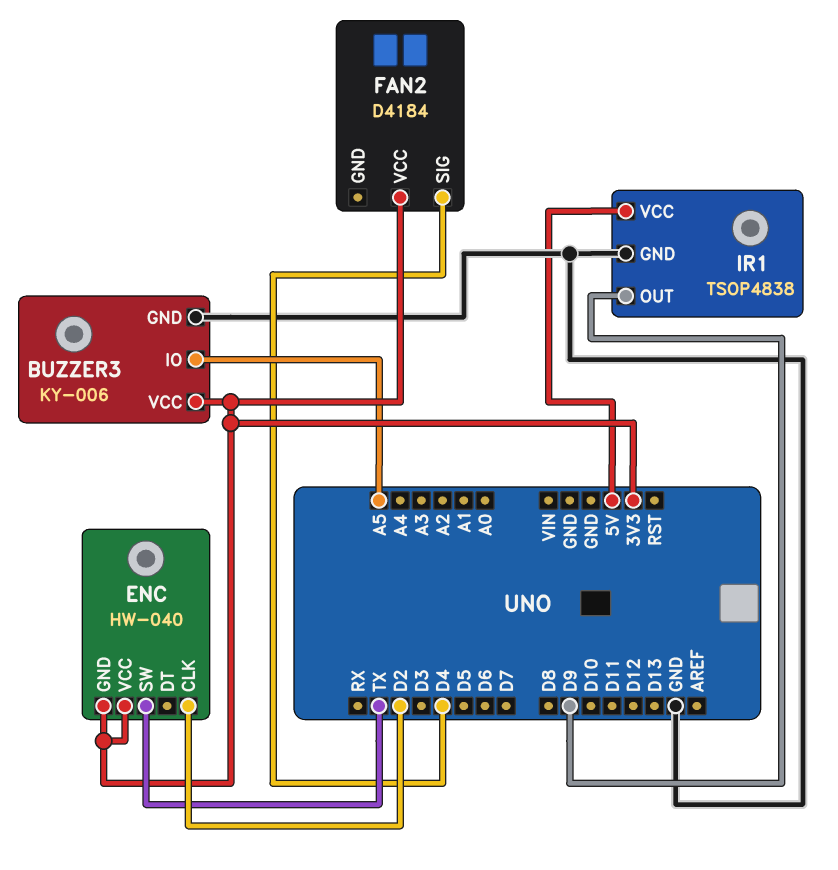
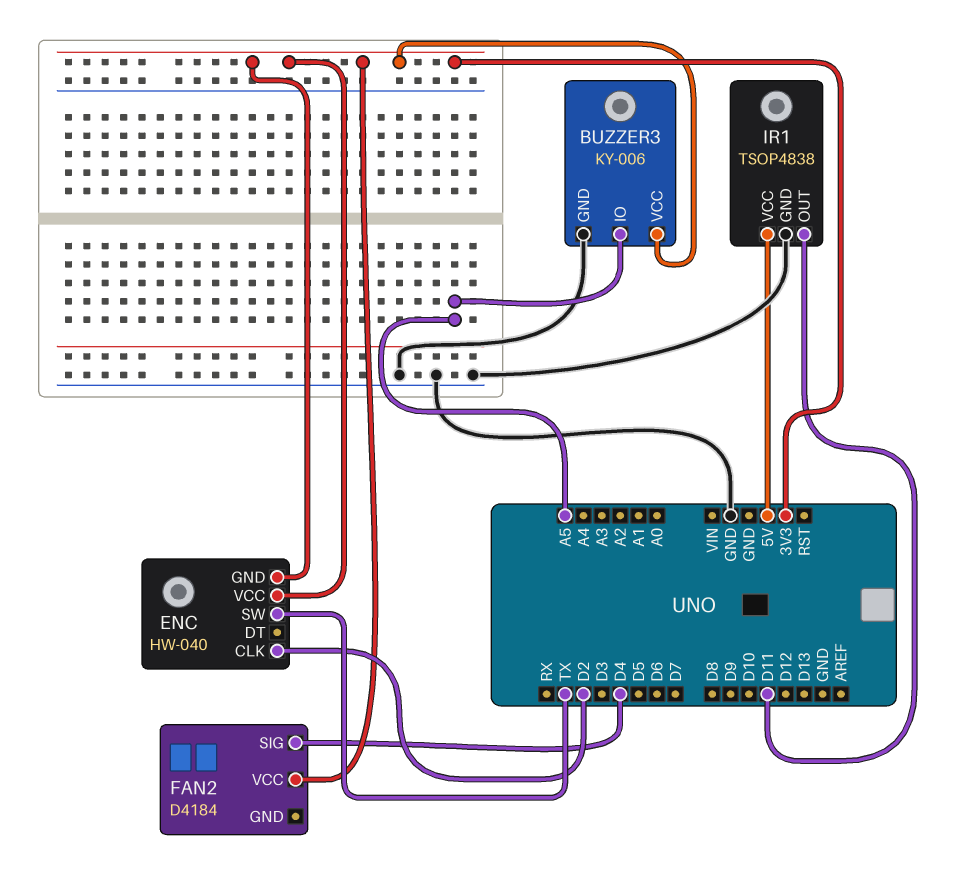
IR1 pin OUT: D9 -> D11

